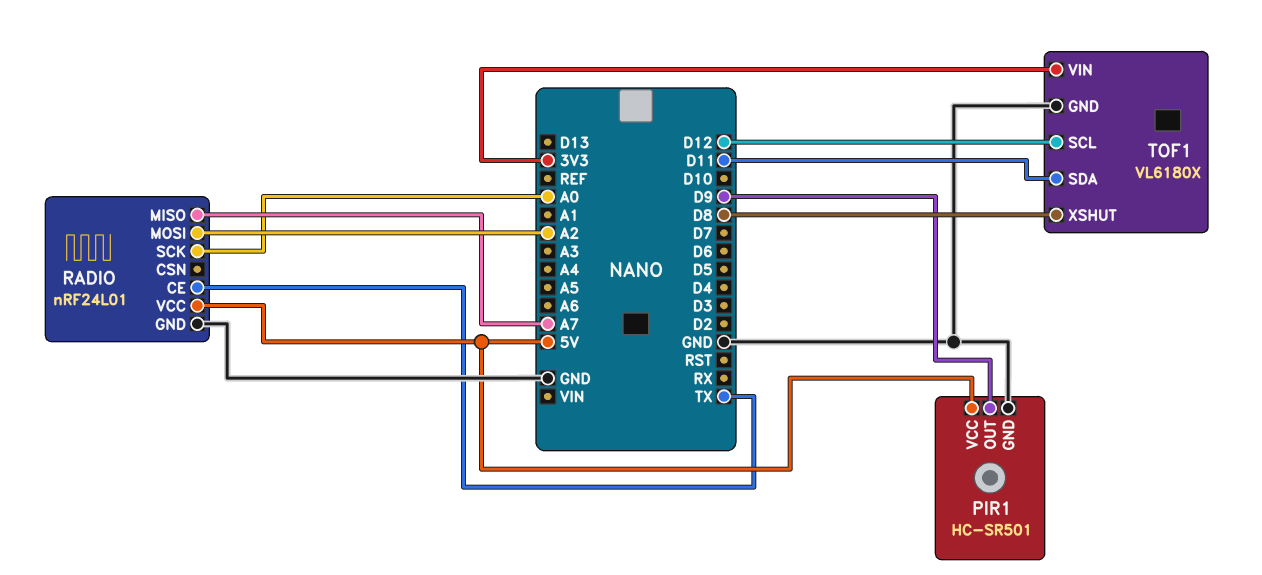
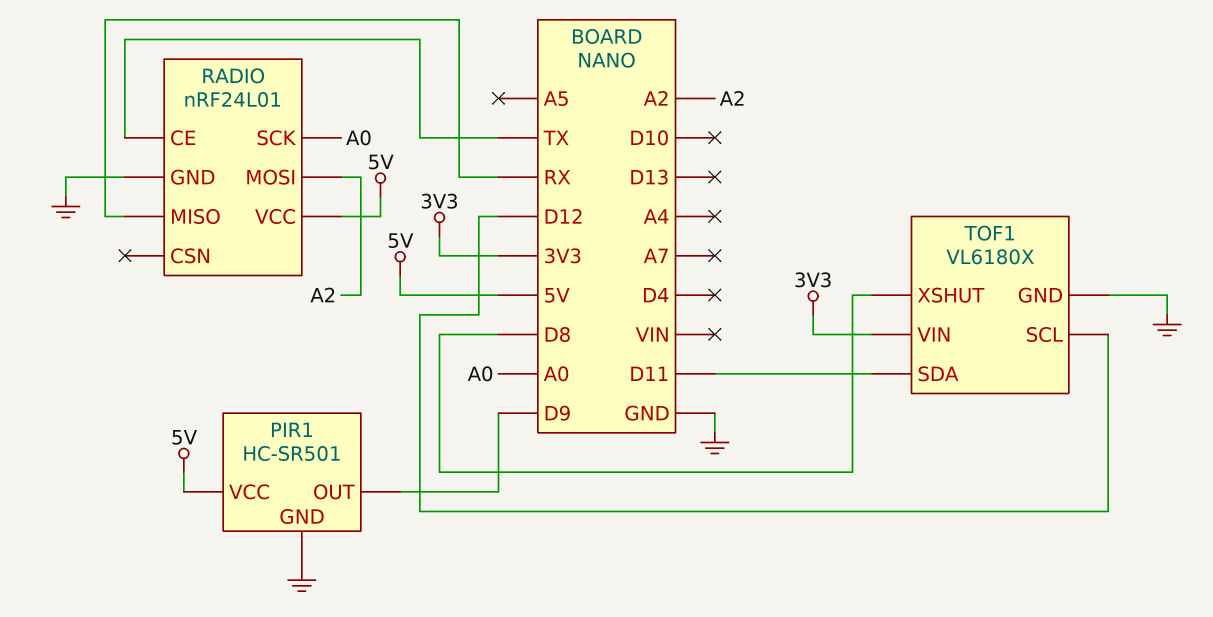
RADIO pin MISO: A7 -> RX

